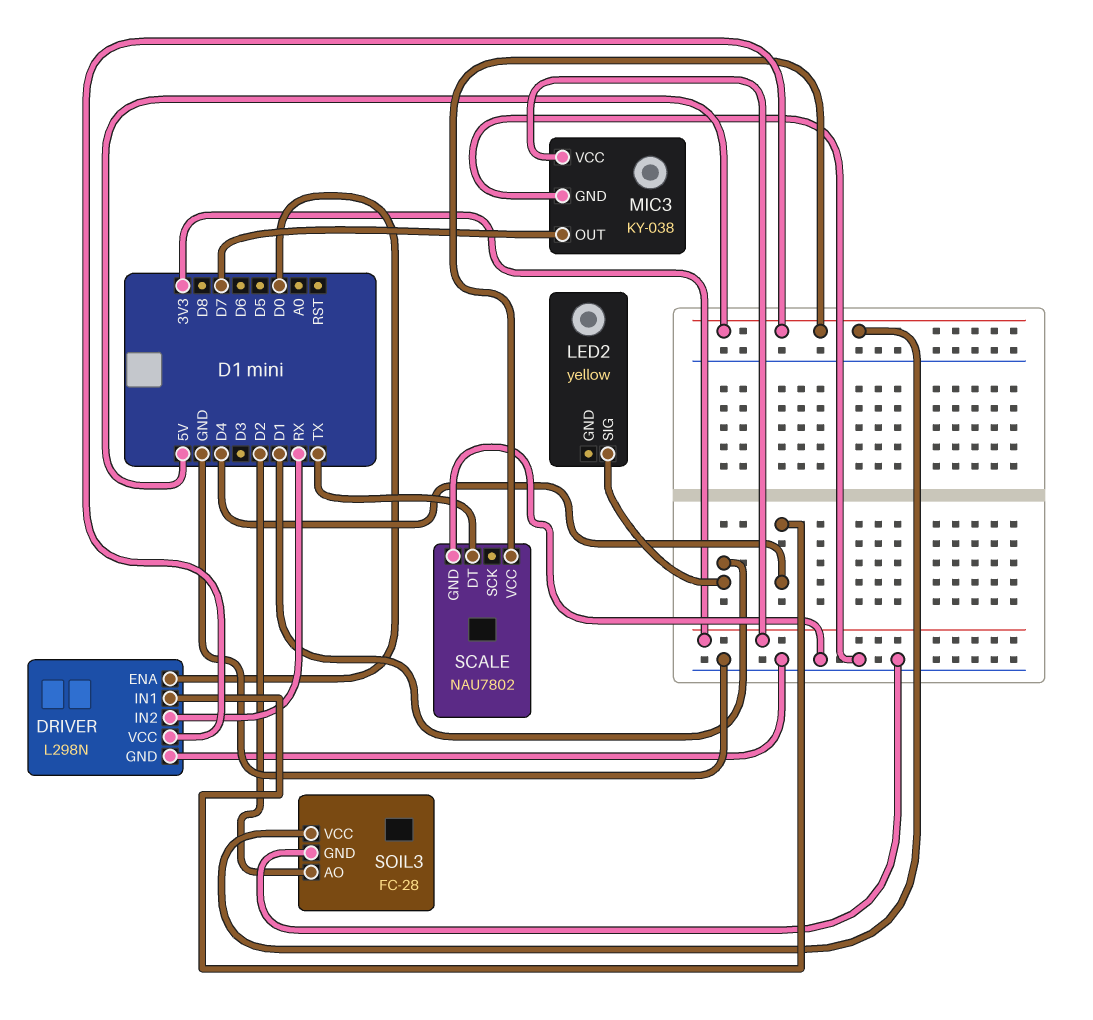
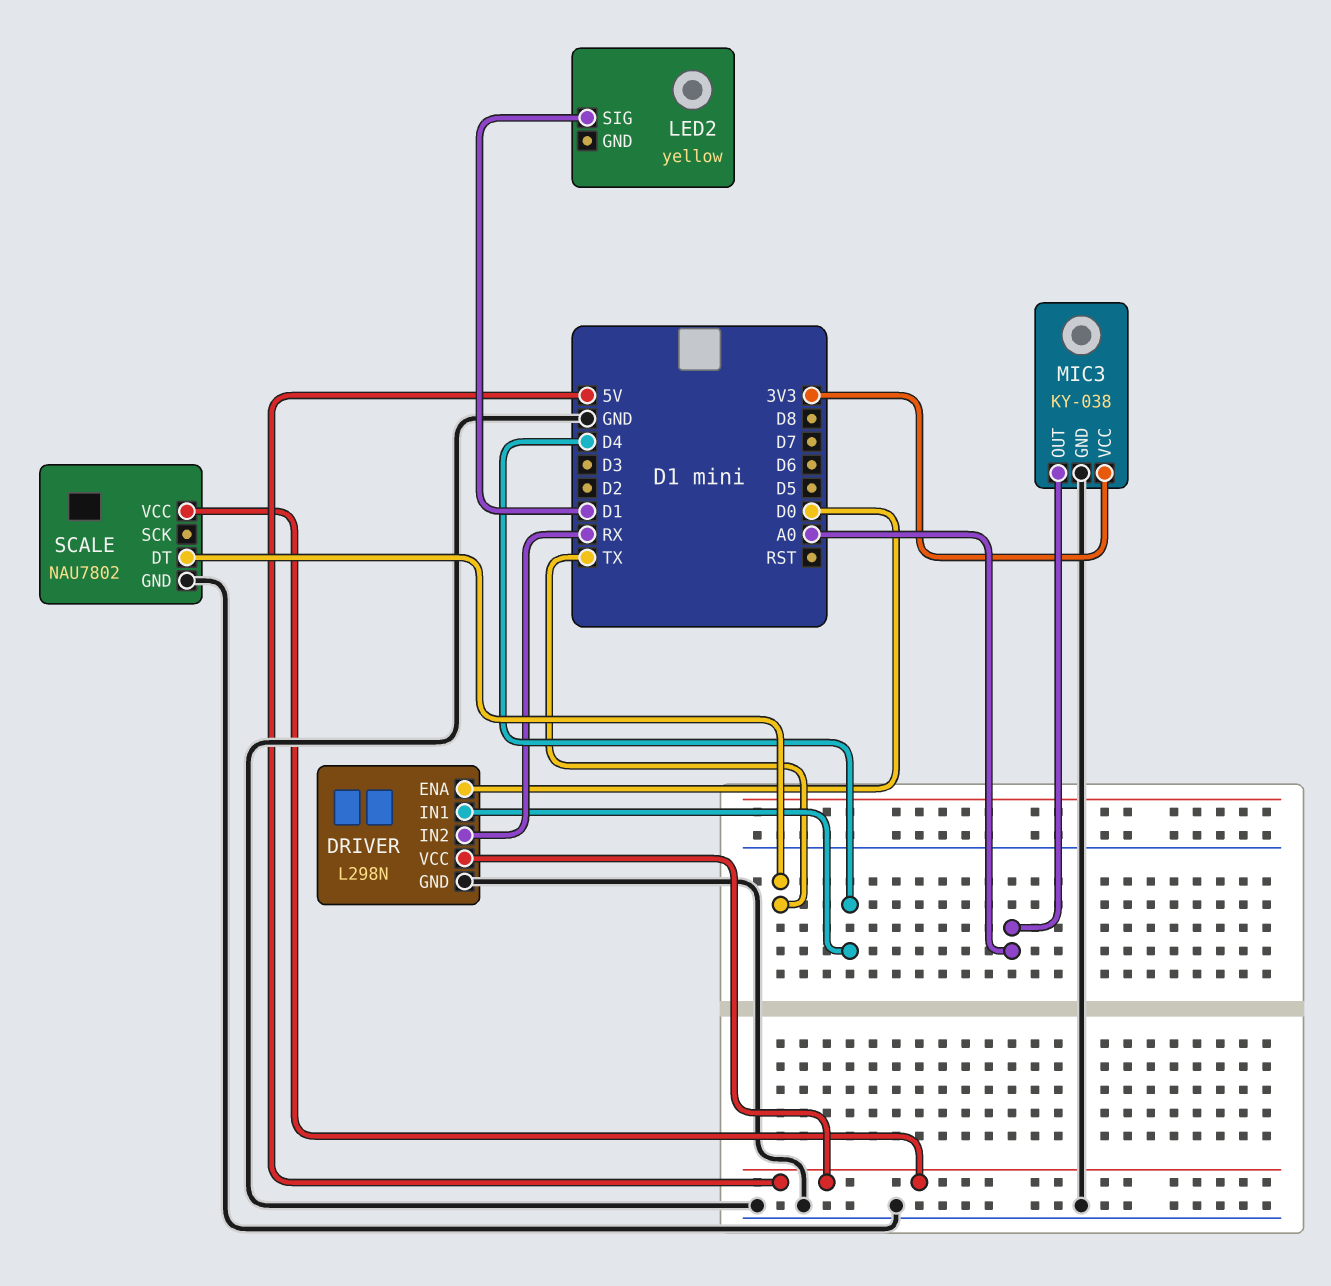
MIC3 pin OUT: D7 -> A0
SOIL3: FC-28 -> none
SOIL3 pin AO: D2 -> none
SOIL3 pin GND: GND -> none
SOIL3 pin VCC: 5V -> none

